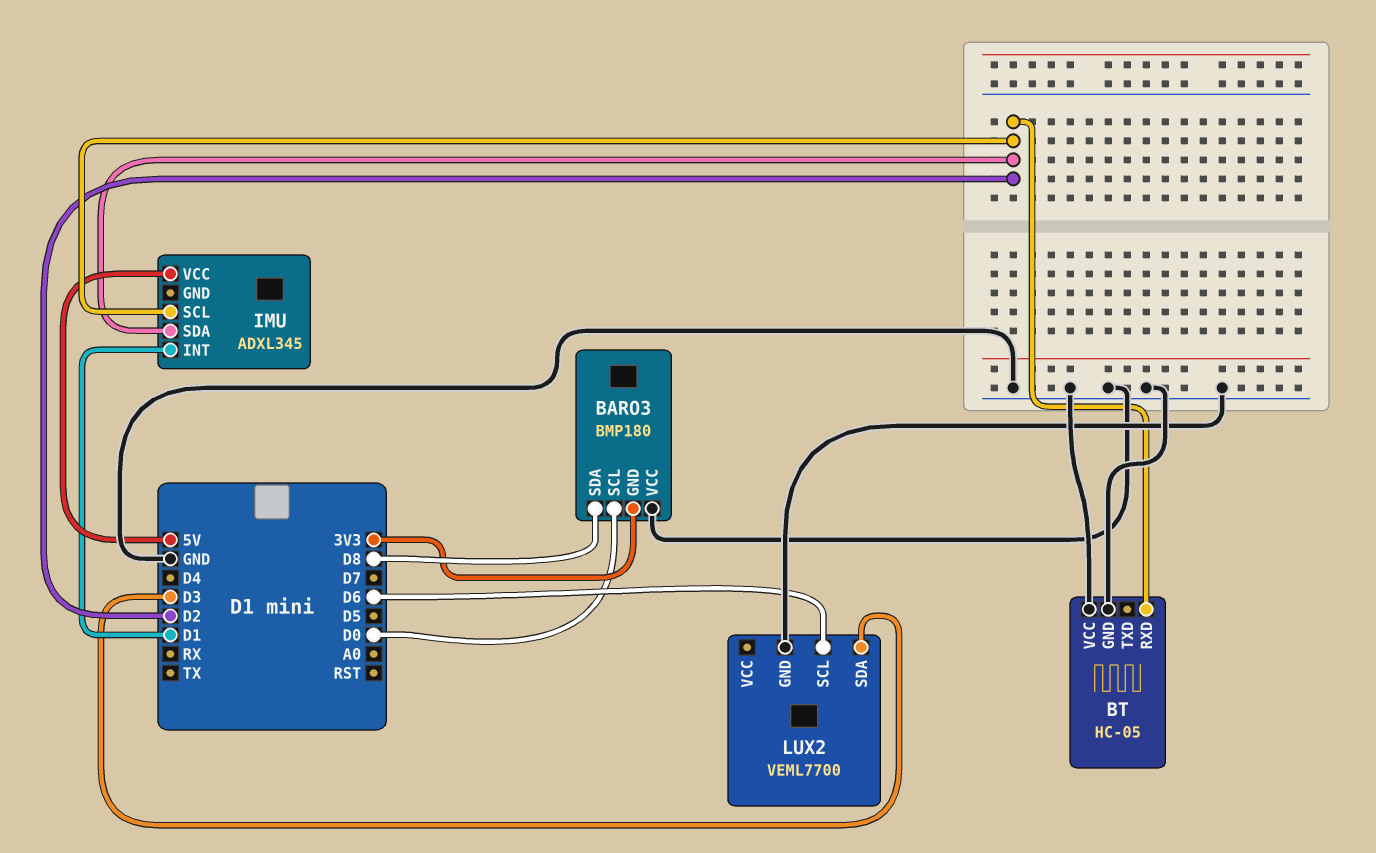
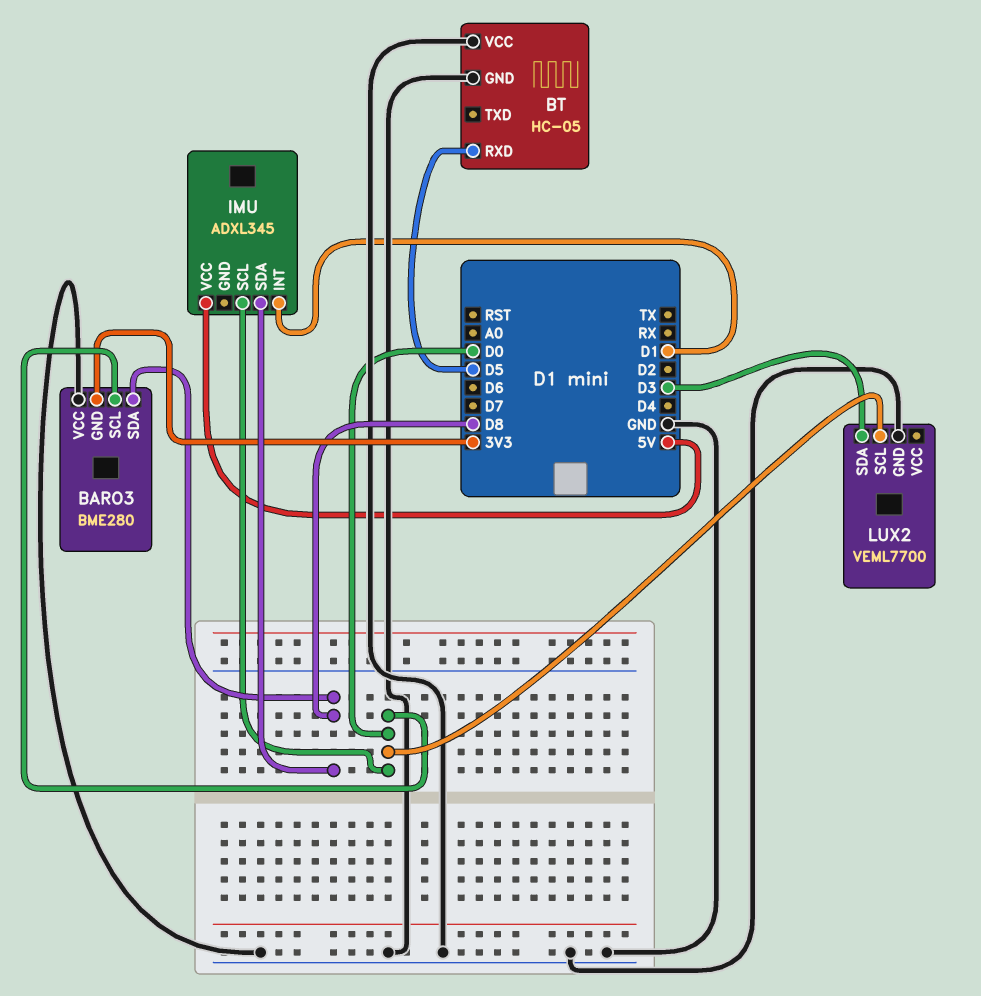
BARO3: BMP180 -> BME280
BT pin RXD: D2 -> D5
IMU pin SCL: D2 -> D0
IMU pin SDA: D2 -> D8
LUX2 pin SCL: D6 -> D0

